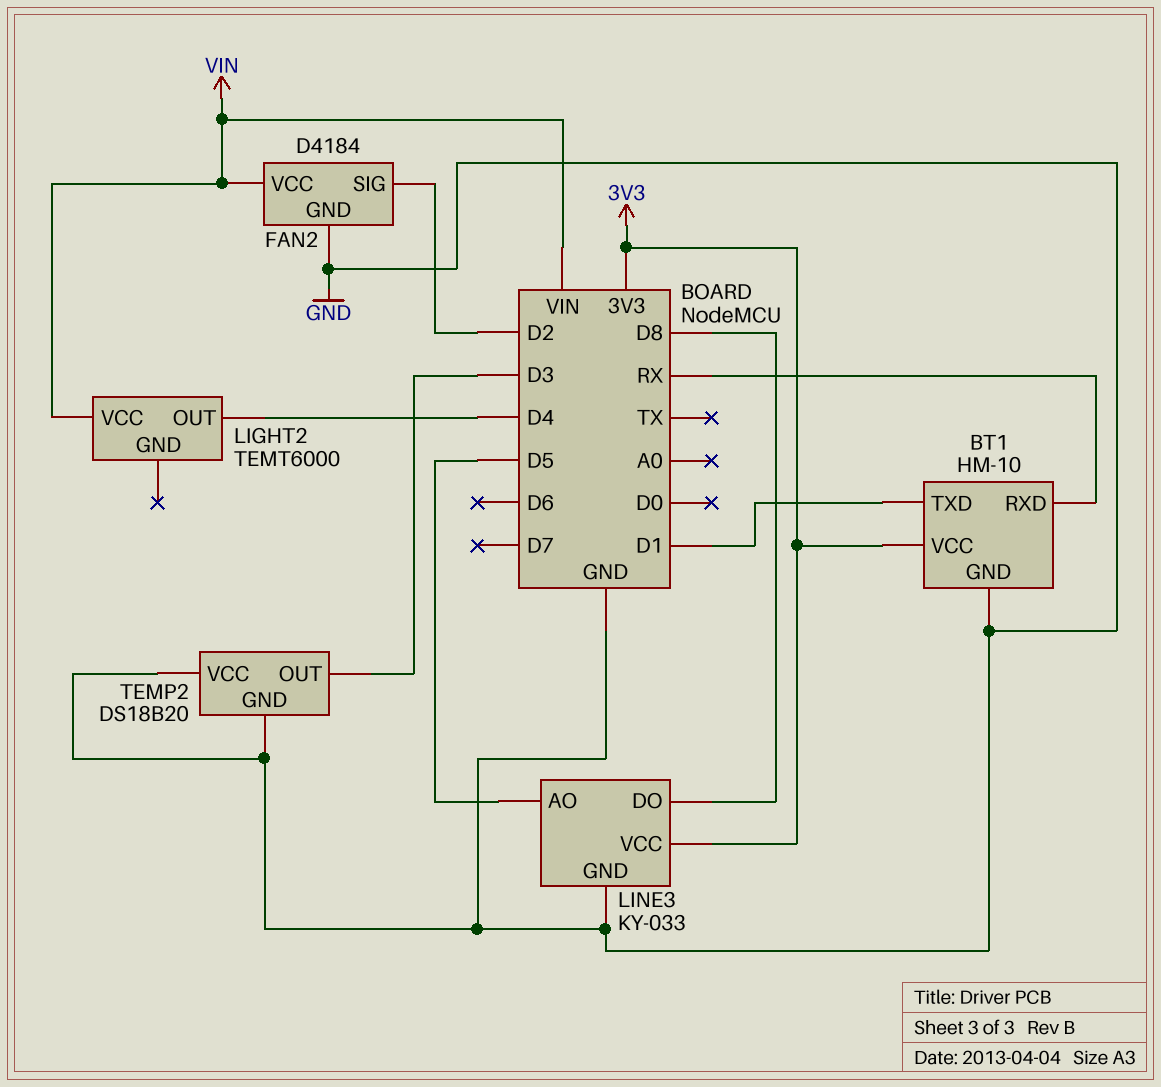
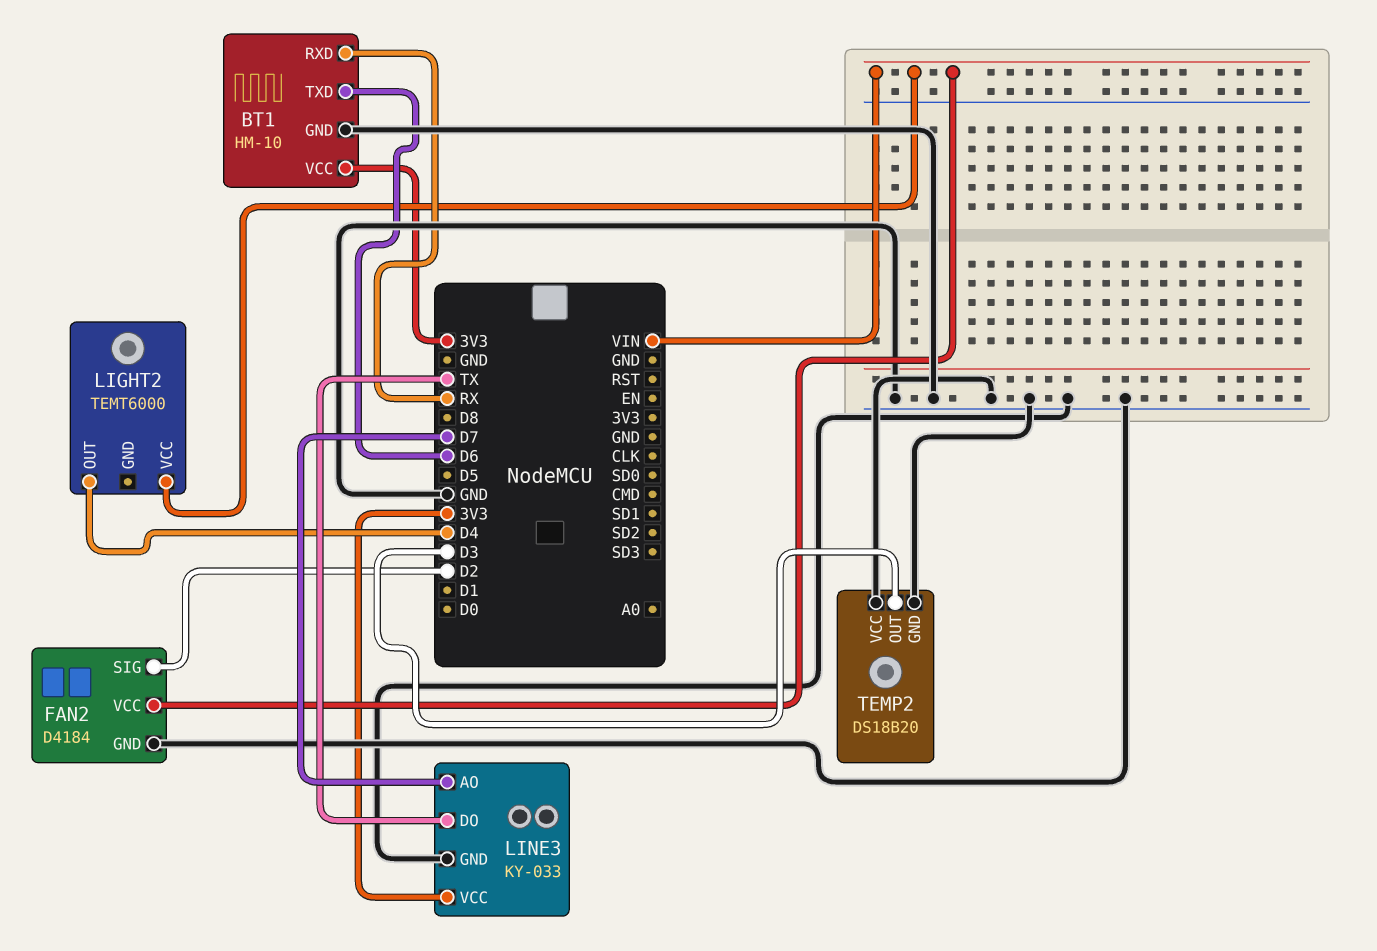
BT1 pin TXD: D1 -> D6
LINE3 pin AO: D5 -> D7
LINE3 pin DO: D8 -> TX

